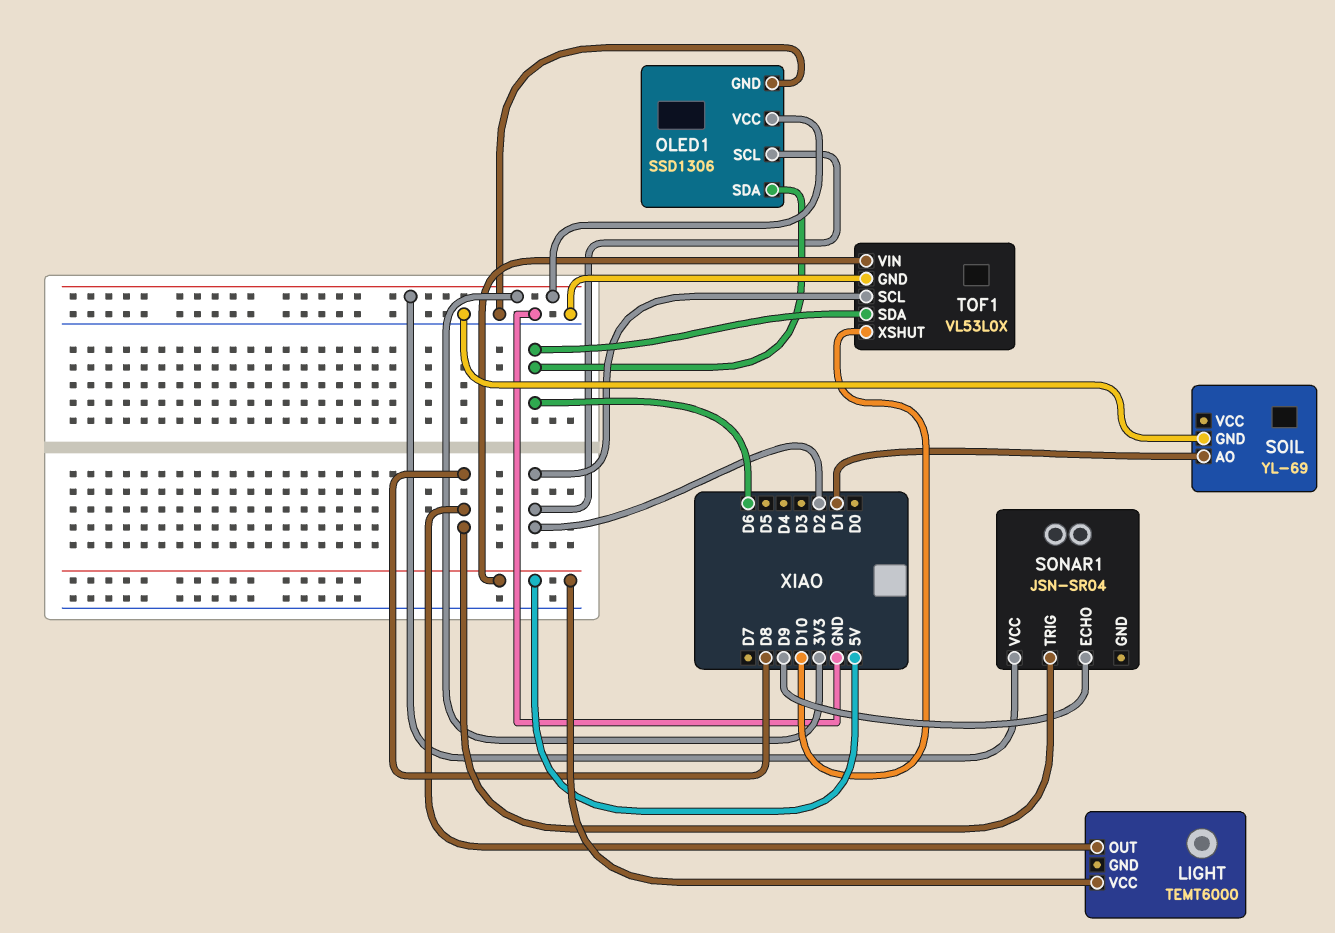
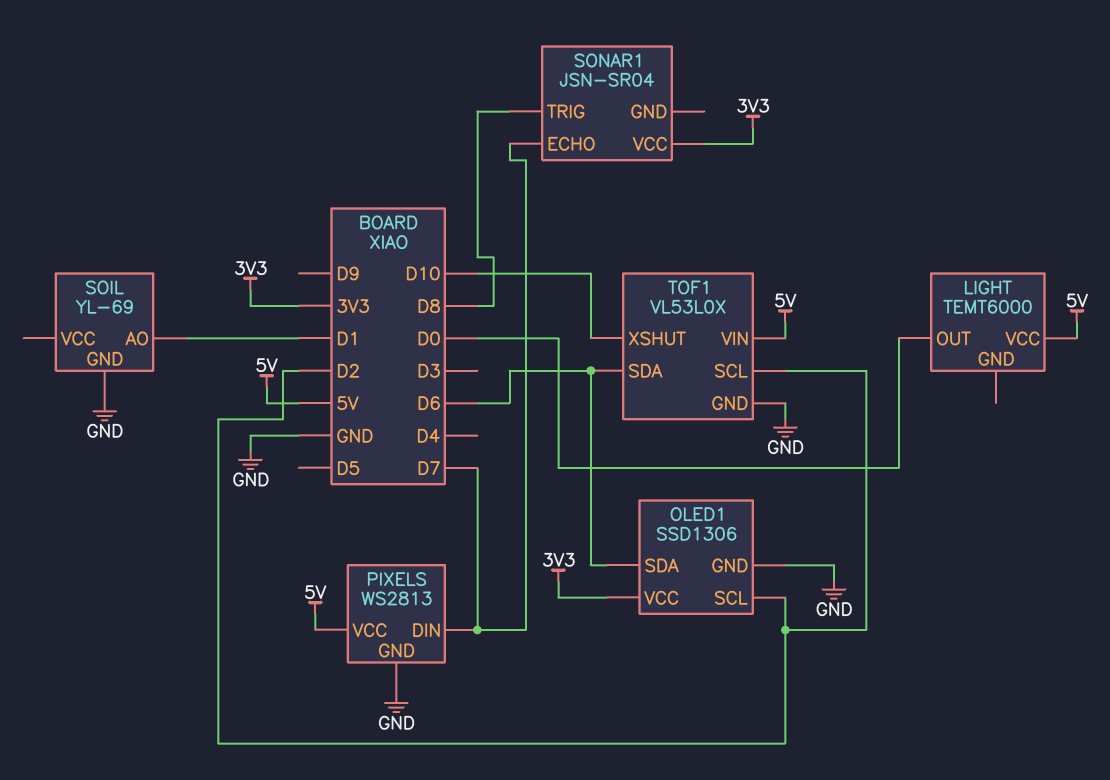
LIGHT pin OUT: D8 -> D0
PIXELS: none -> WS2813
PIXELS pin DIN: none -> D7
PIXELS pin GND: none -> GND
PIXELS pin VCC: none -> 5V
SONAR1 pin ECHO: D9 -> D7

